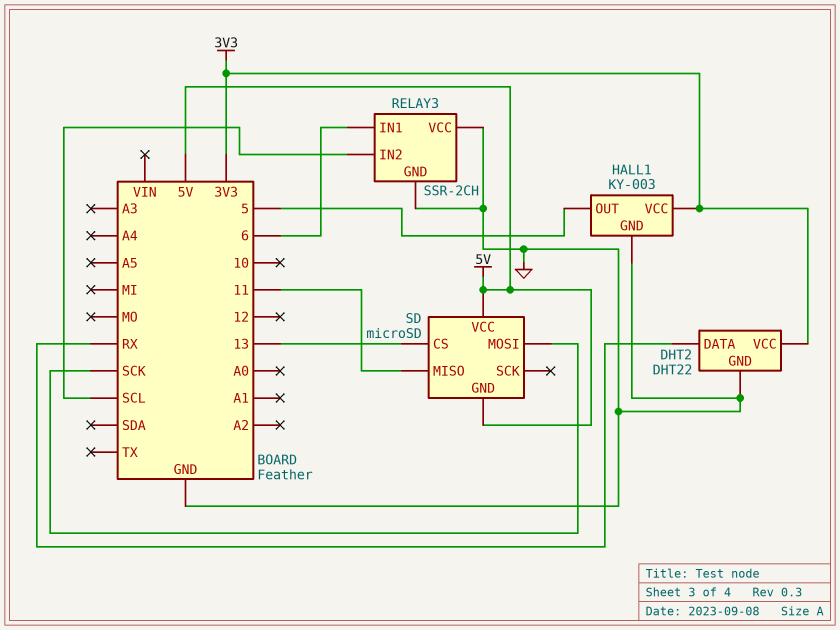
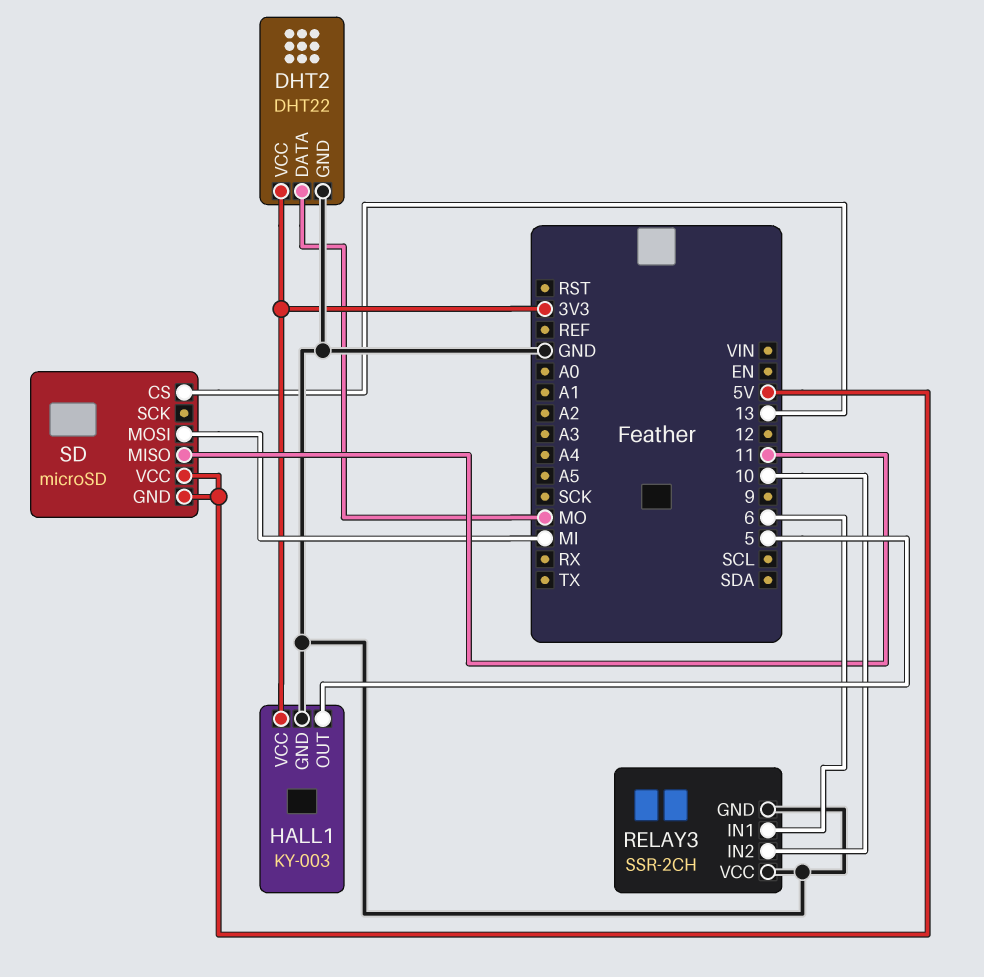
DHT2 pin DATA: RX -> MO
RELAY3 pin IN2: SCL -> 10
SD pin MOSI: SCK -> MI

